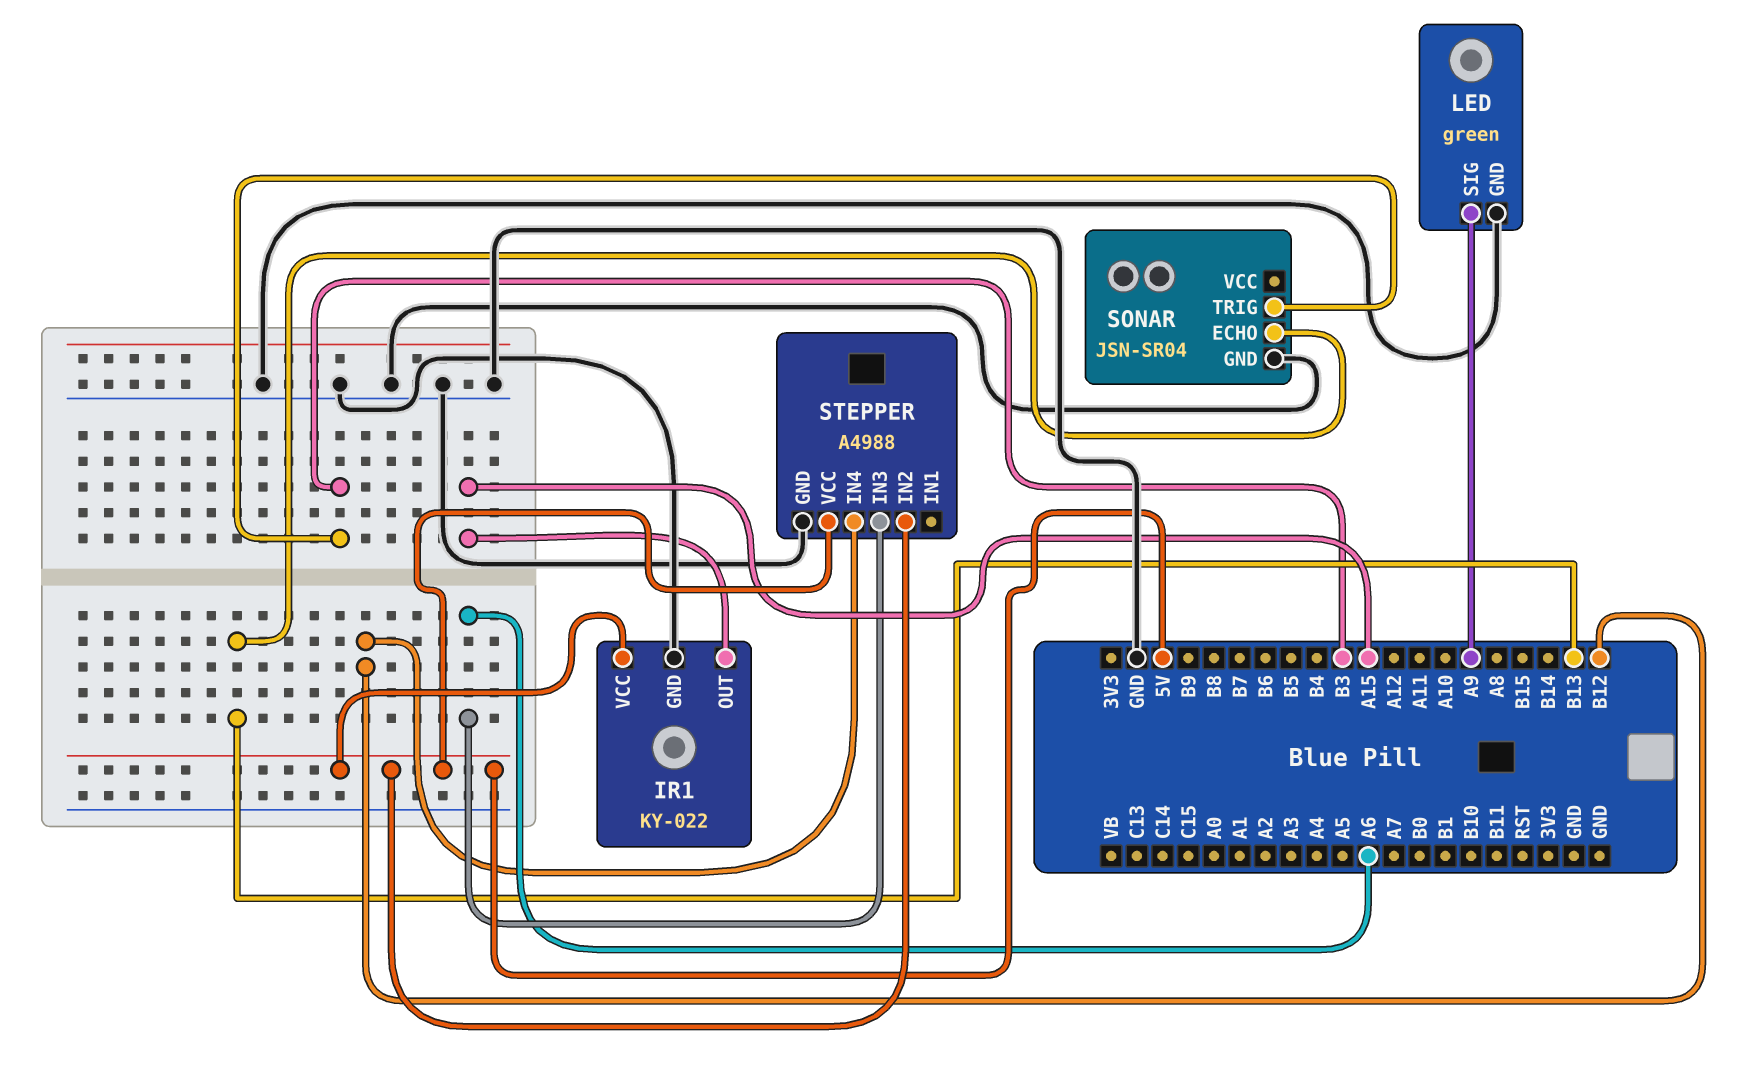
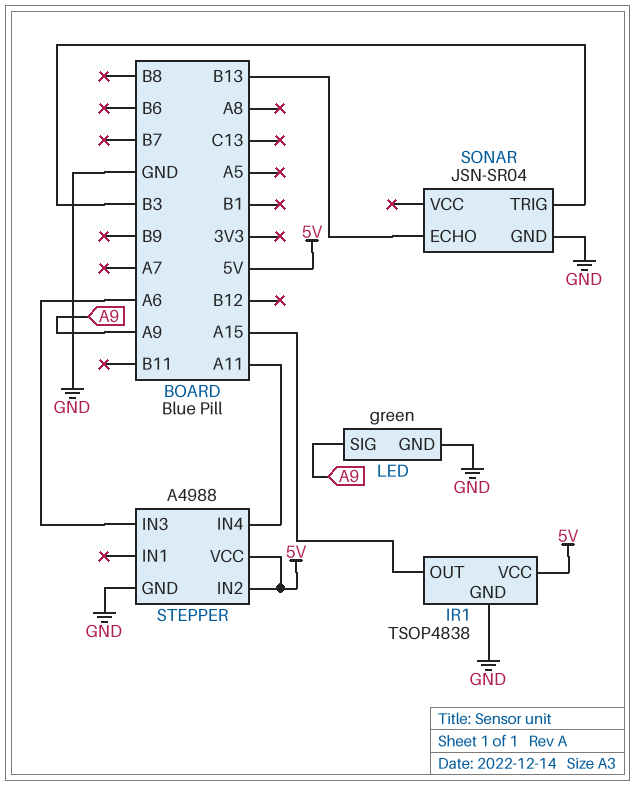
IR1: KY-022 -> TSOP4838
STEPPER pin IN4: B12 -> A11

